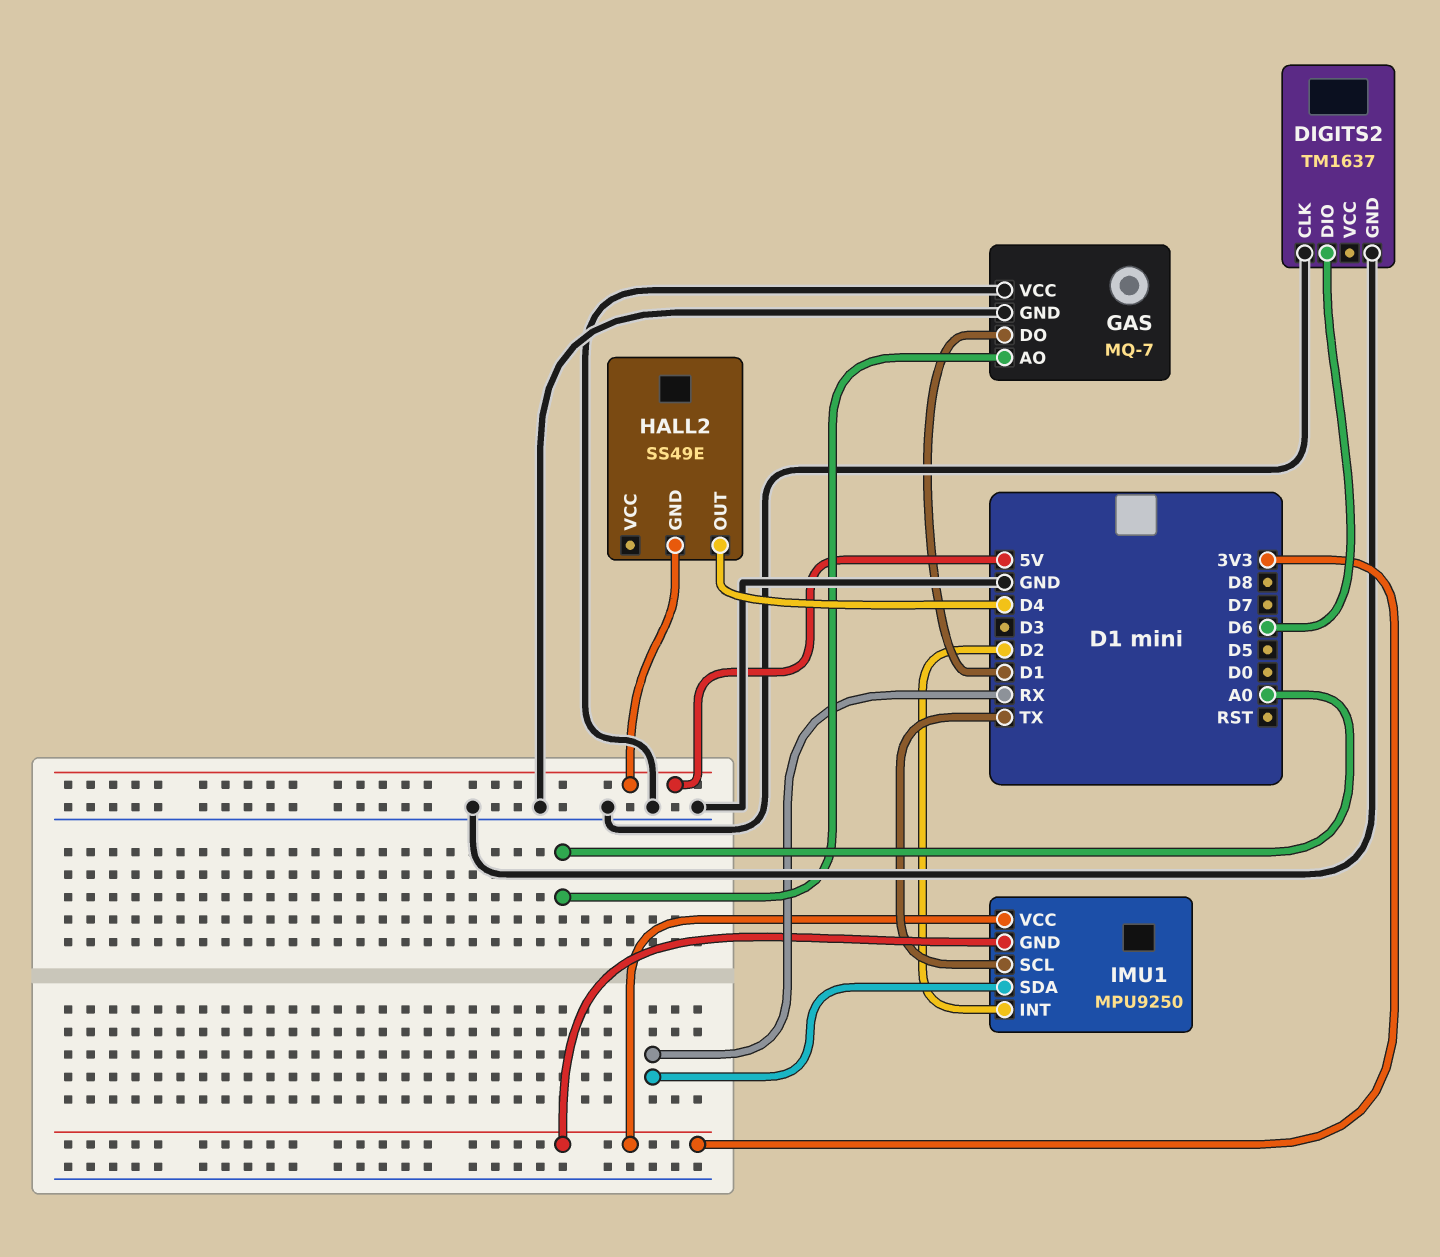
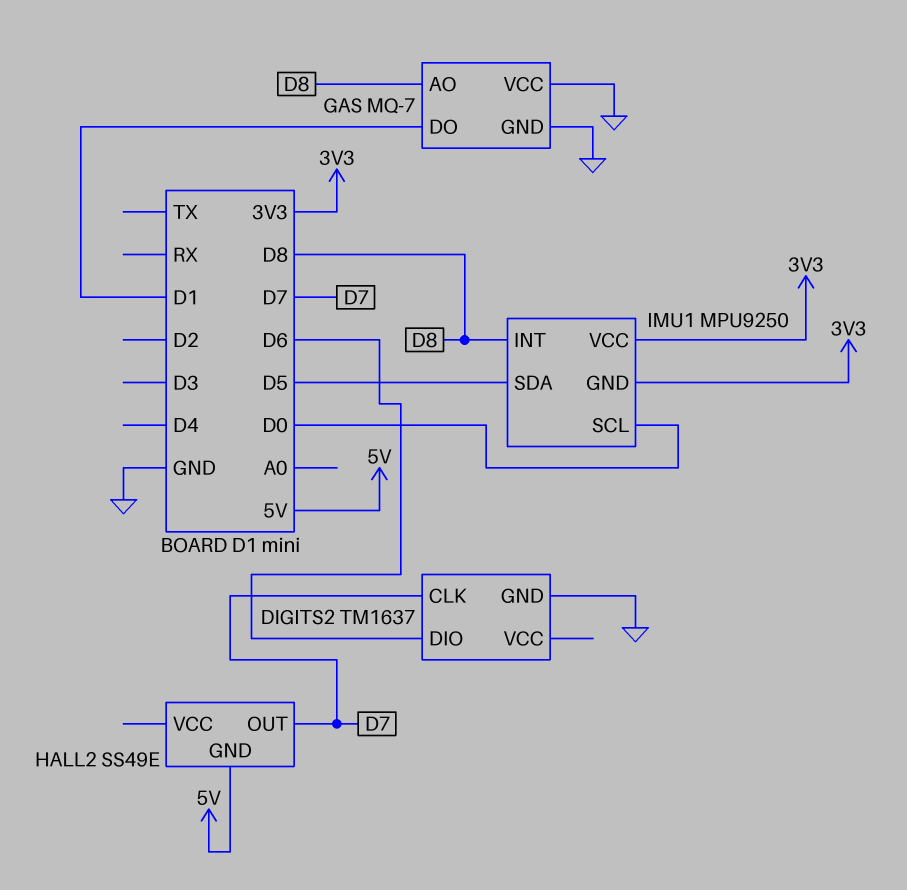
DIGITS2 pin CLK: GND -> D7
GAS pin AO: A0 -> D8
HALL2 pin OUT: D4 -> D7
IMU1 pin INT: D2 -> D8
IMU1 pin SCL: TX -> D0
IMU1 pin SDA: RX -> D5

